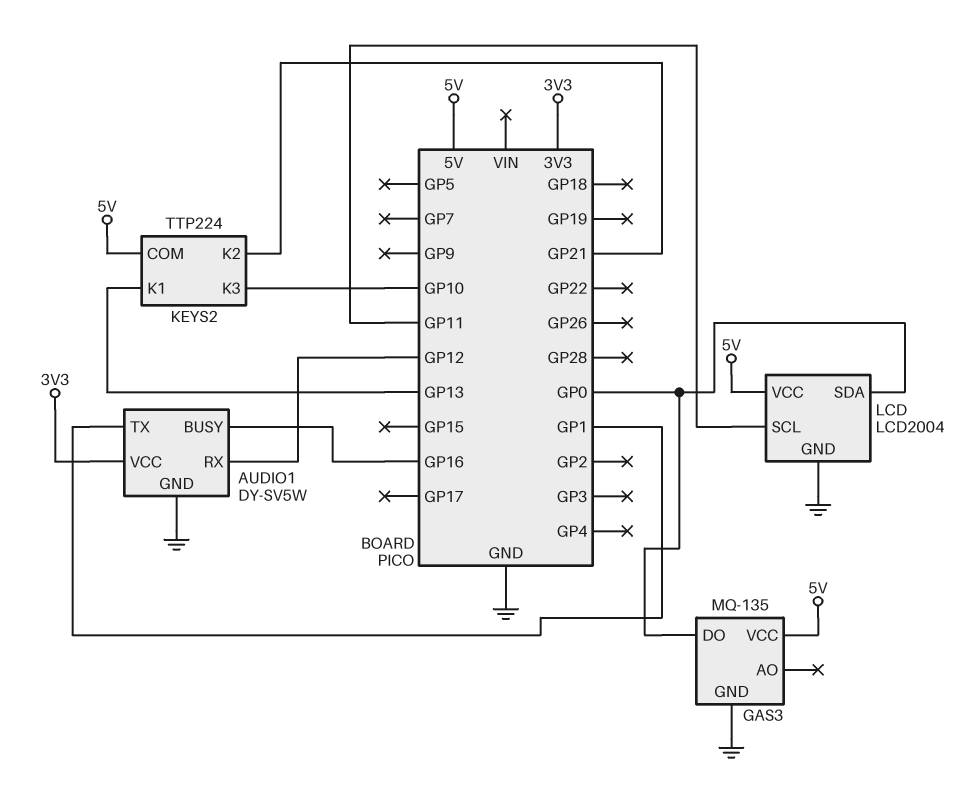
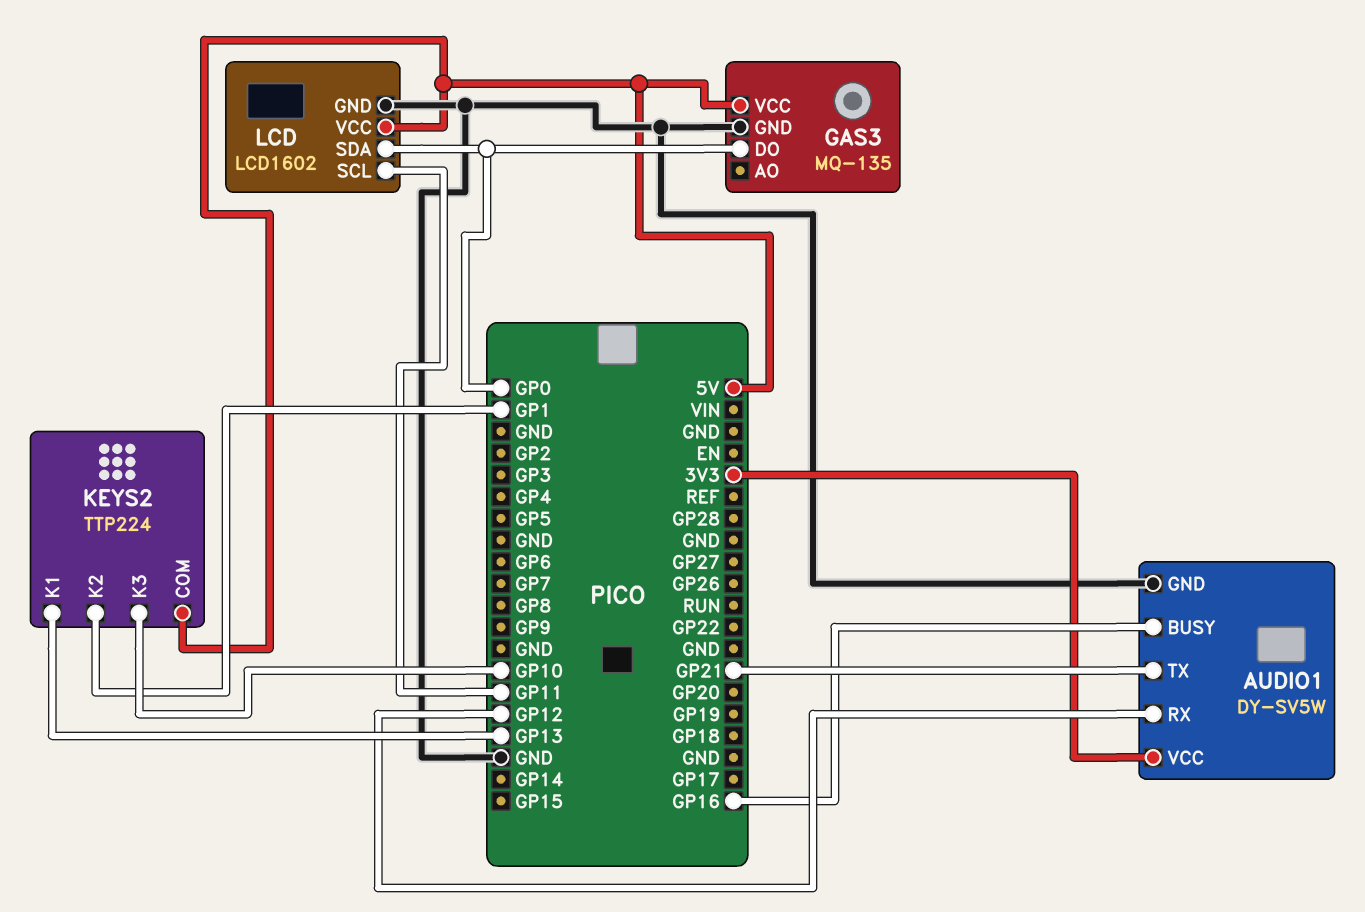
AUDIO1 pin TX: GP1 -> GP21
KEYS2 pin K2: GP21 -> GP1
LCD: LCD2004 -> LCD1602

